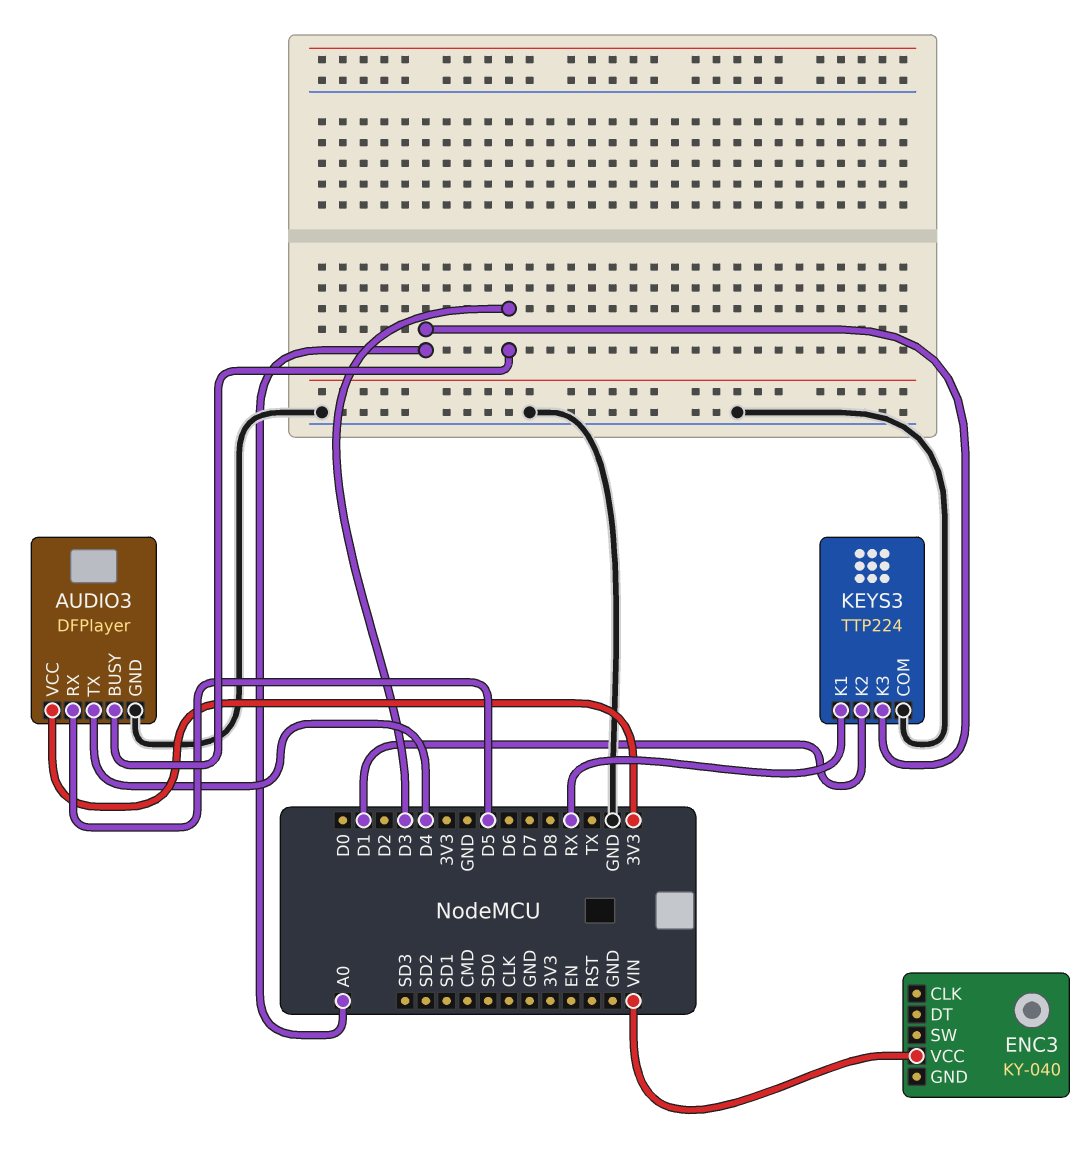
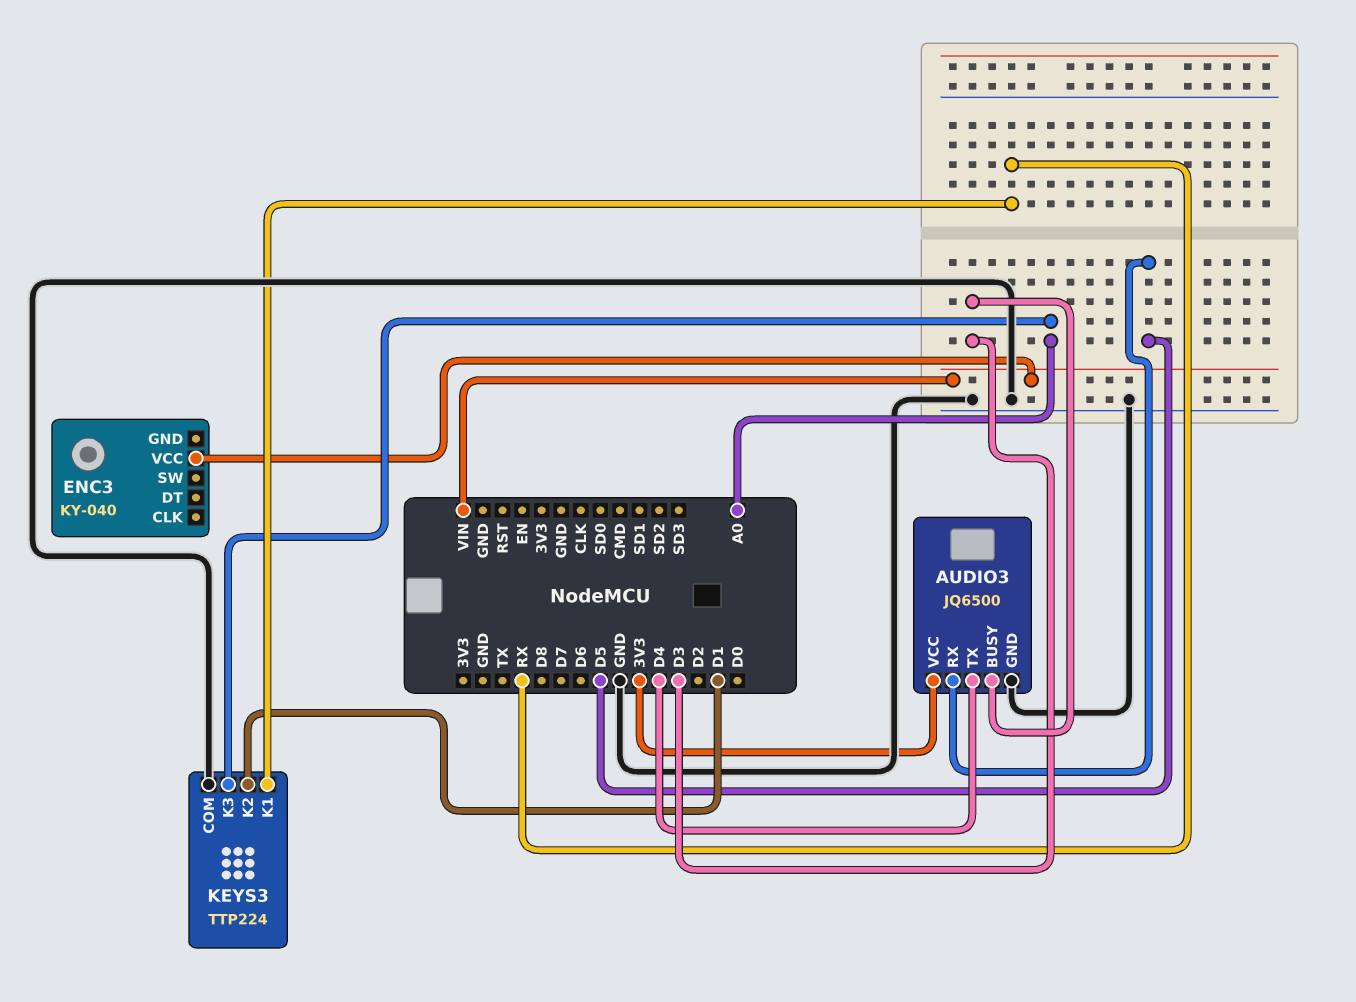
AUDIO3: DFPlayer -> JQ6500

